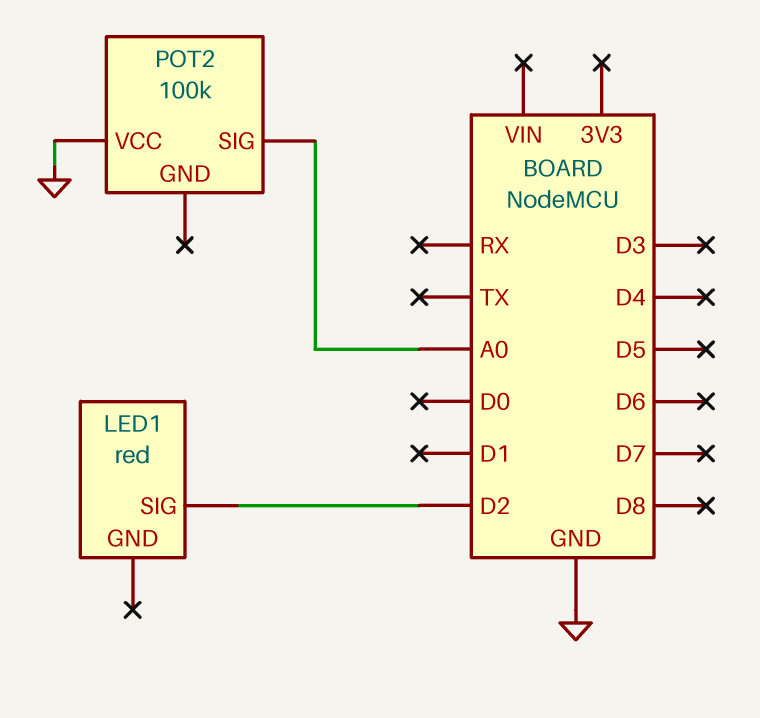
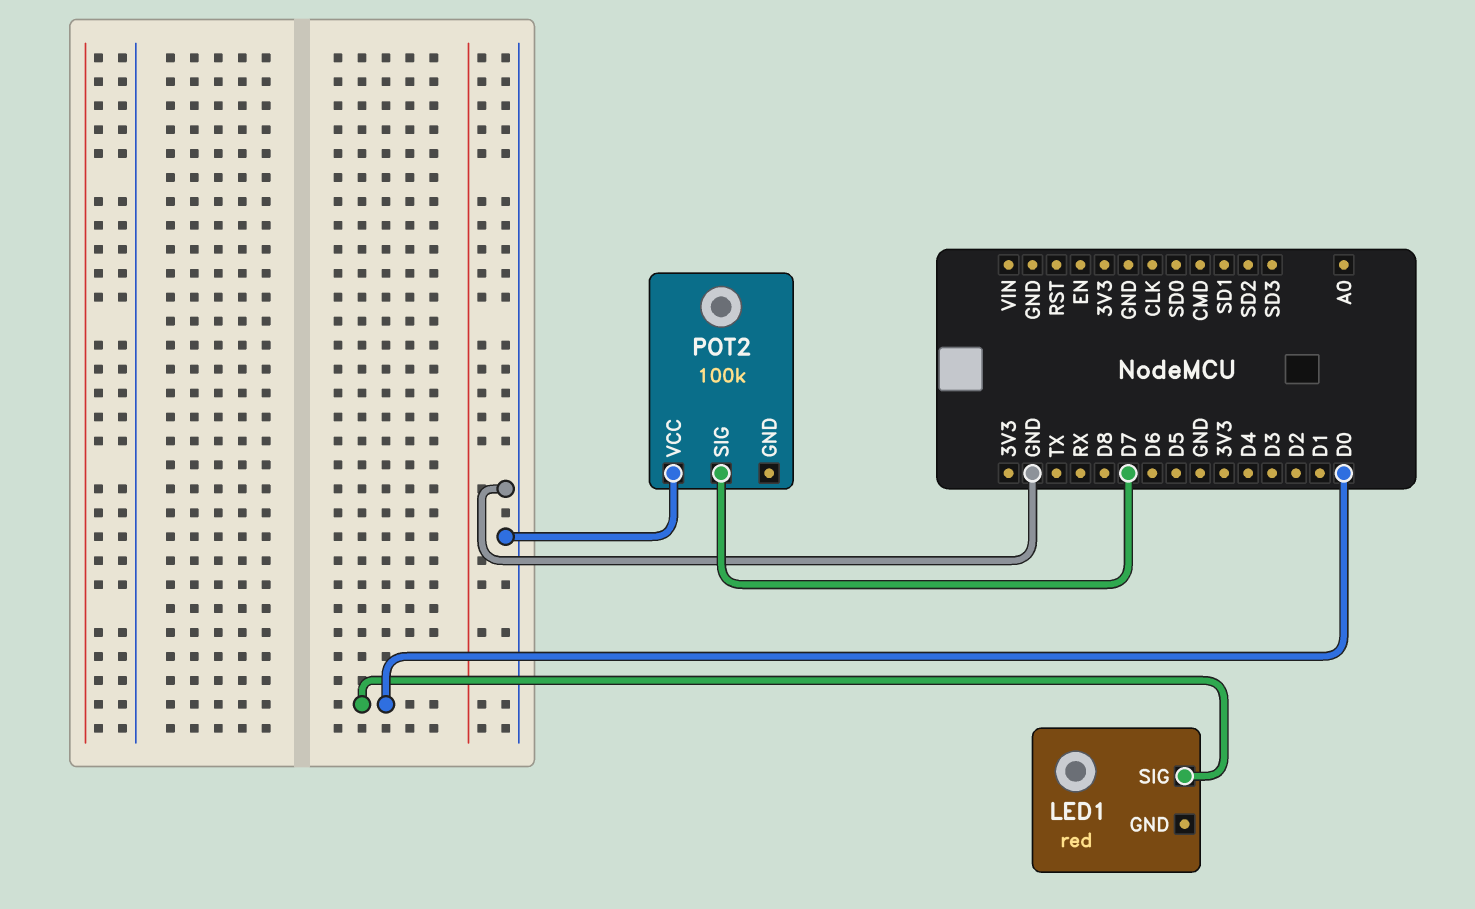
LED1 pin SIG: D2 -> D0
POT2 pin SIG: A0 -> D7

